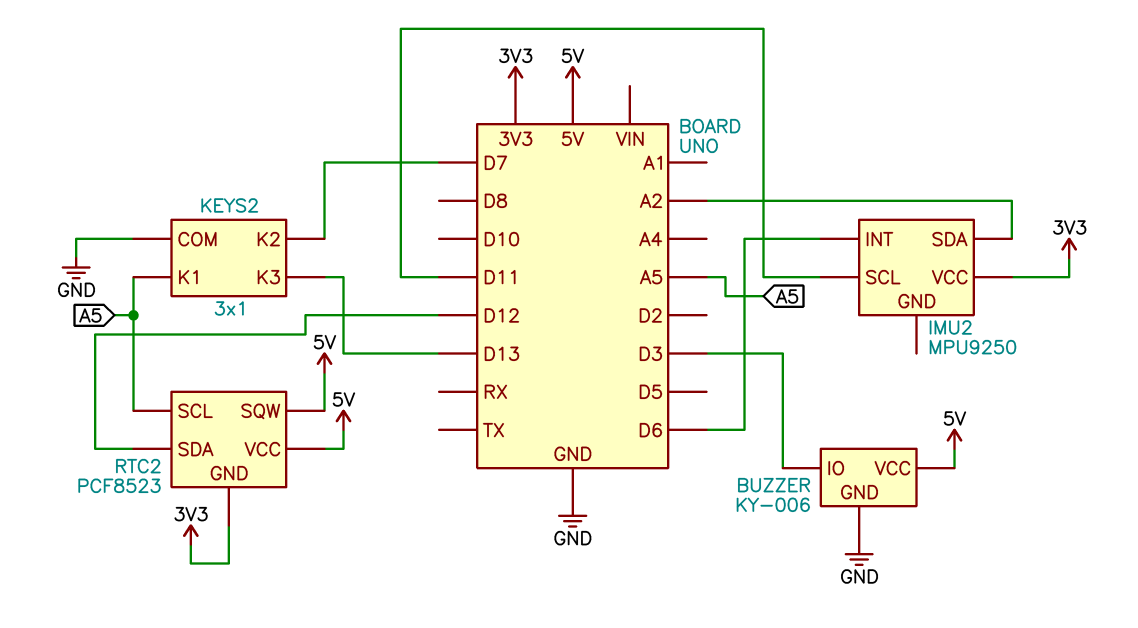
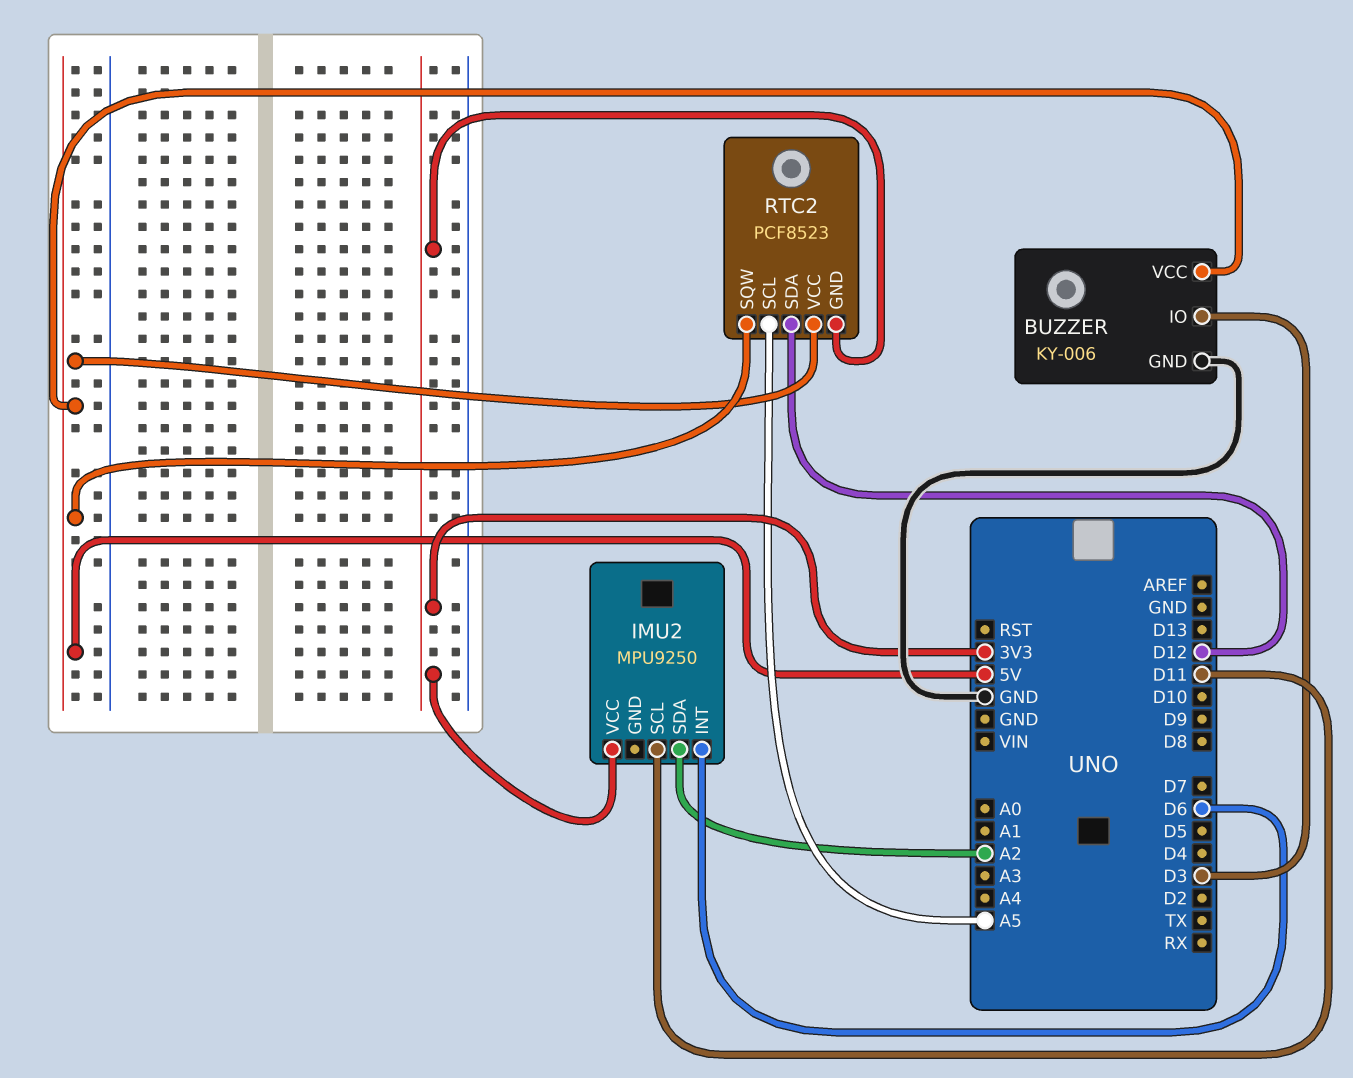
KEYS2: 3x1 -> none
KEYS2 pin COM: GND -> none
KEYS2 pin K1: A5 -> none
KEYS2 pin K2: D7 -> none
KEYS2 pin K3: D13 -> none

